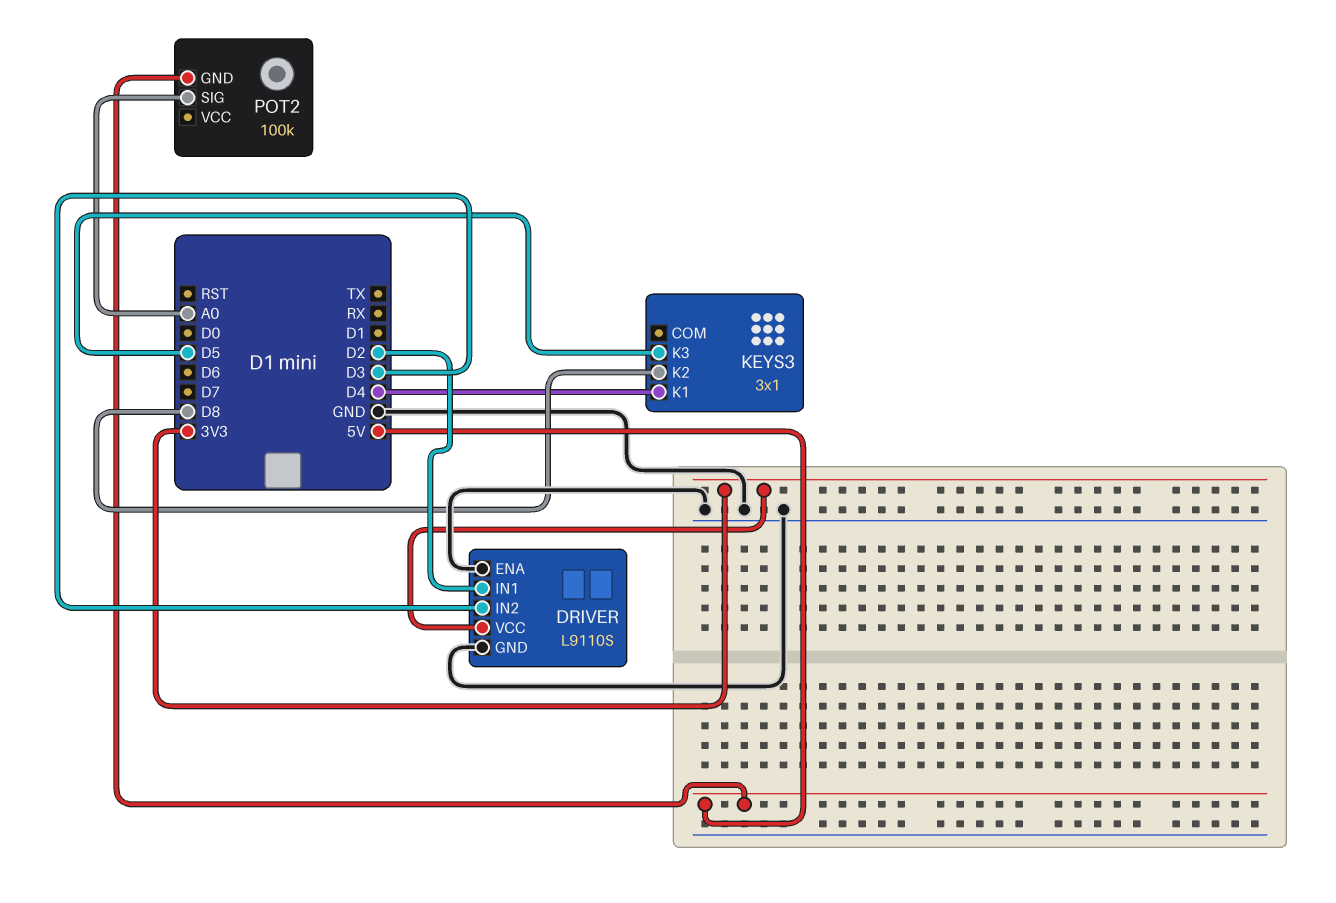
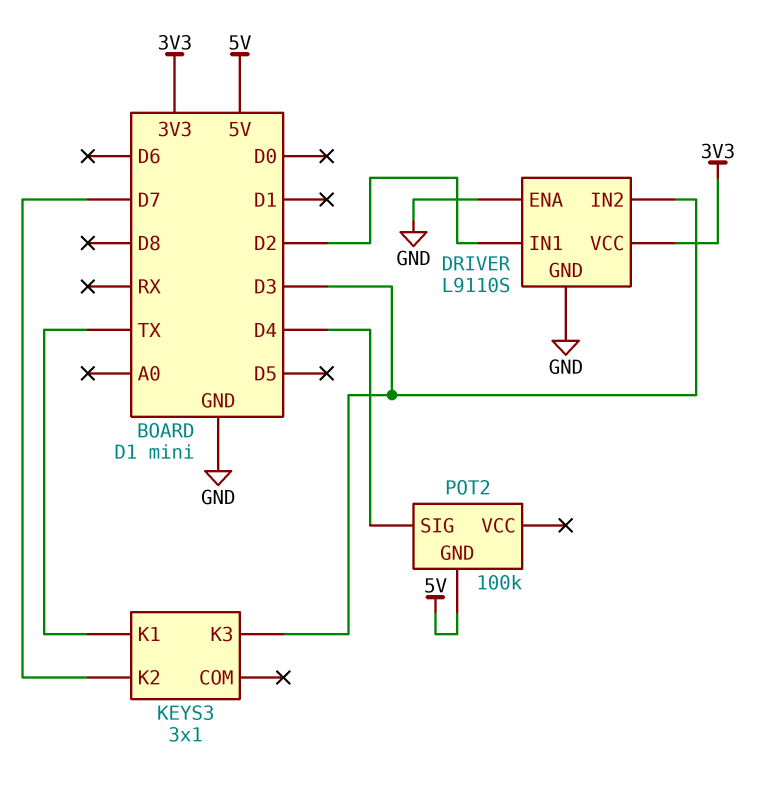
KEYS3 pin K1: D4 -> TX
KEYS3 pin K2: D8 -> D7
KEYS3 pin K3: D5 -> D3
POT2 pin SIG: A0 -> D4

